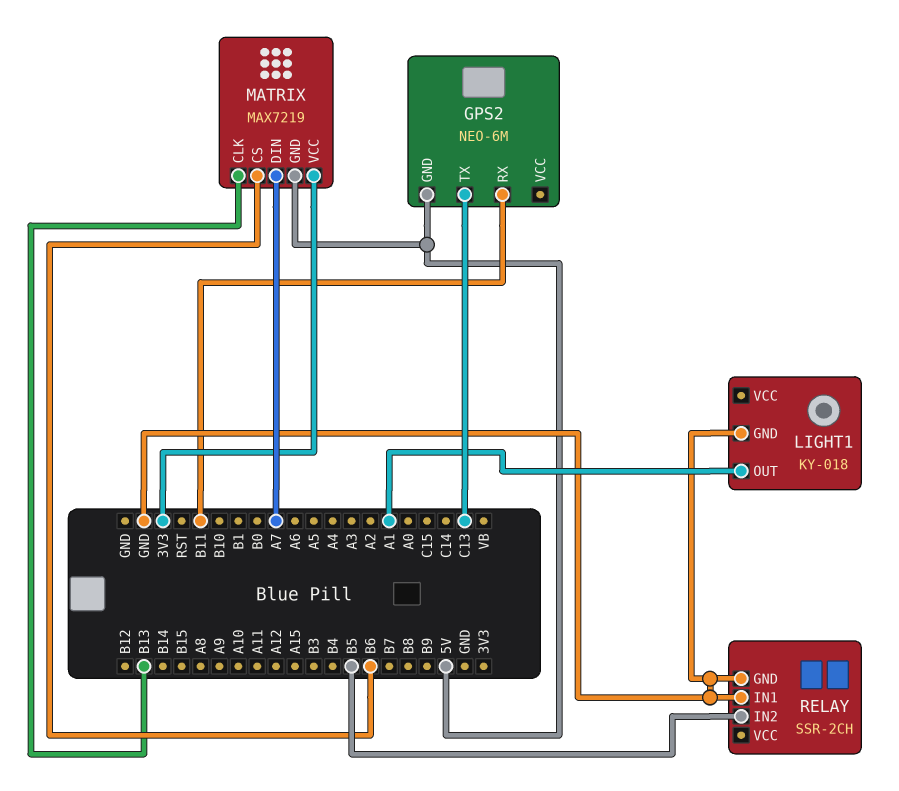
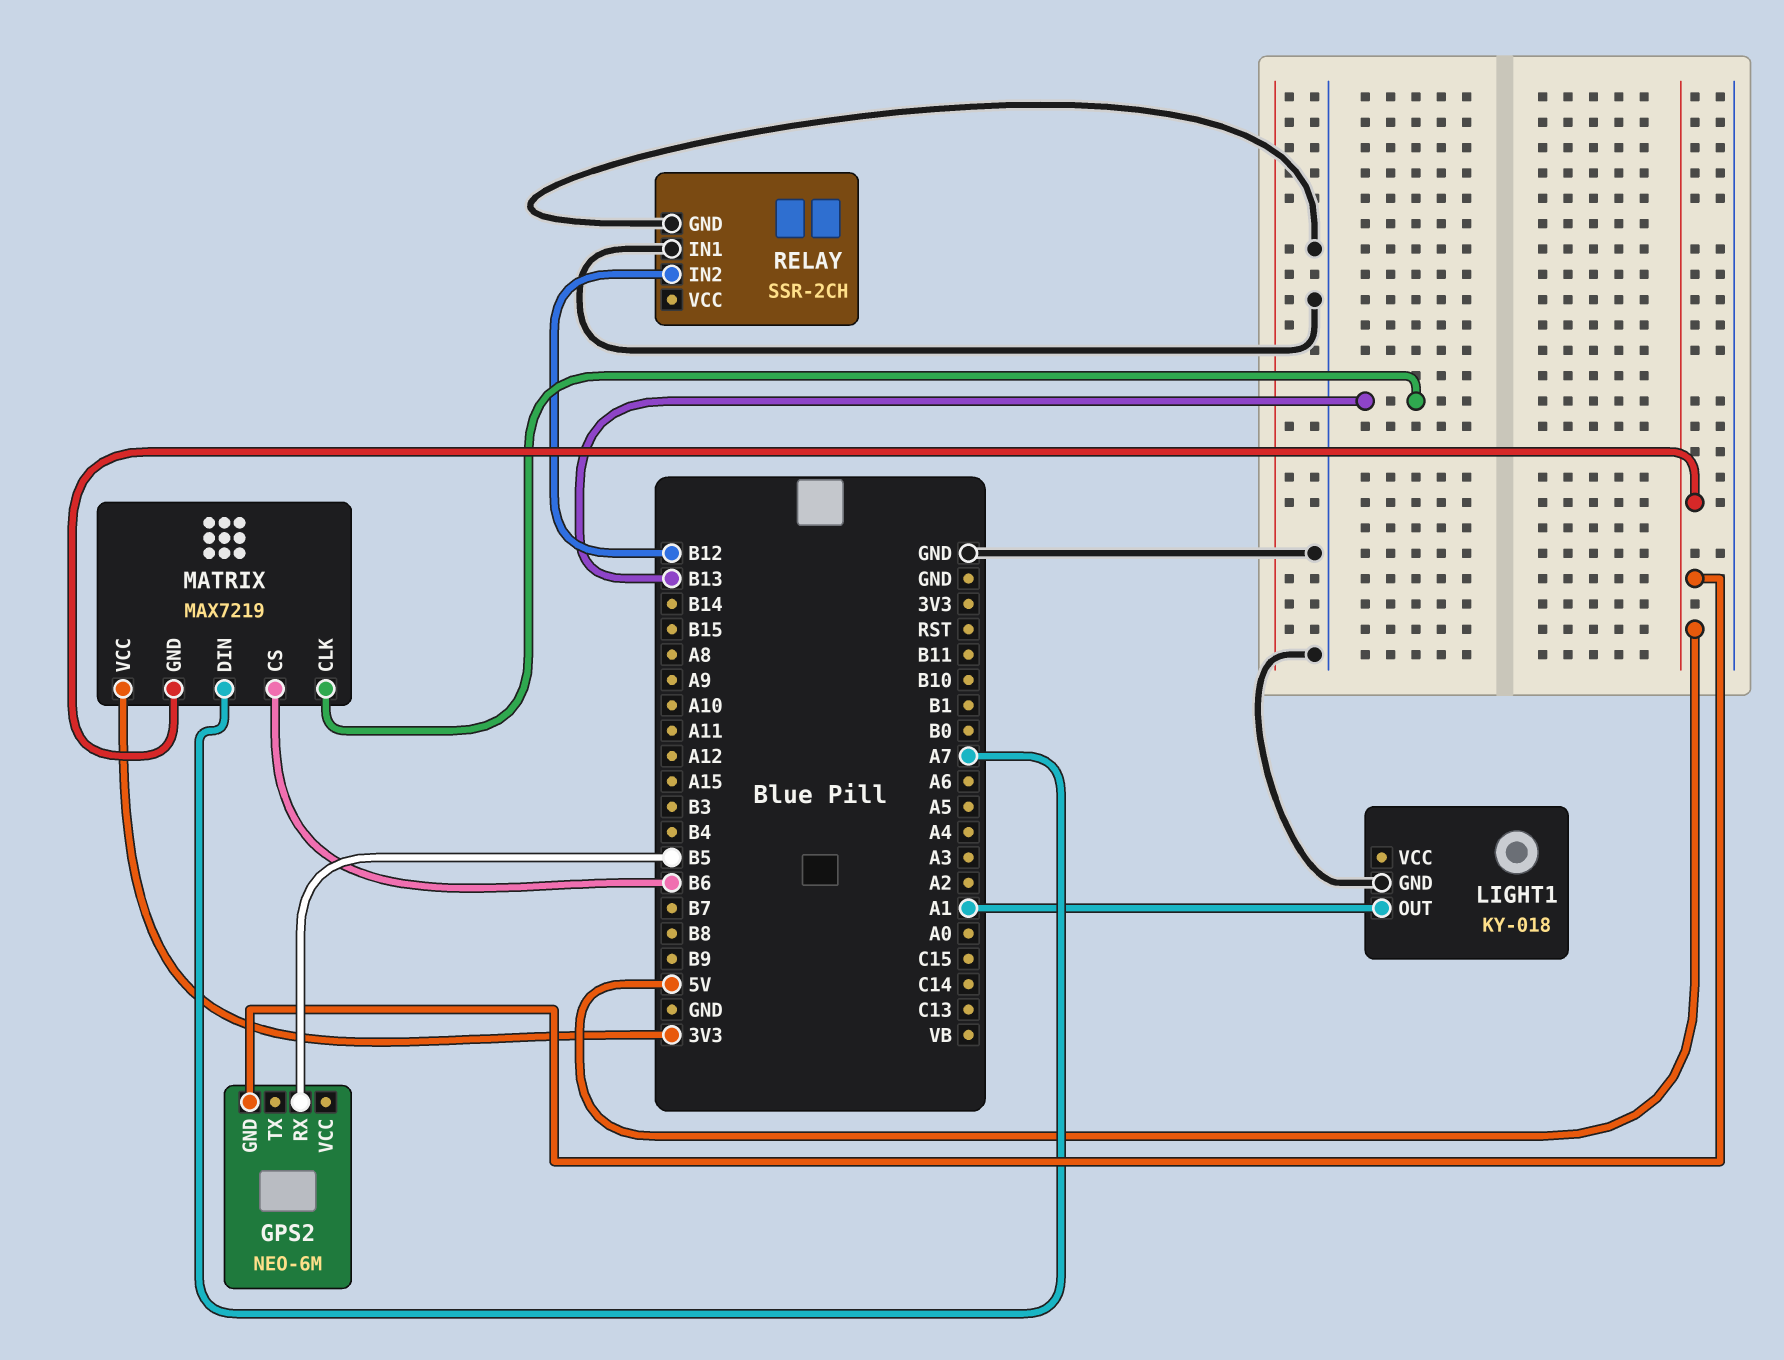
GPS2 pin RX: B11 -> B5
GPS2 pin TX: C13 -> none
RELAY pin IN2: B5 -> B12

